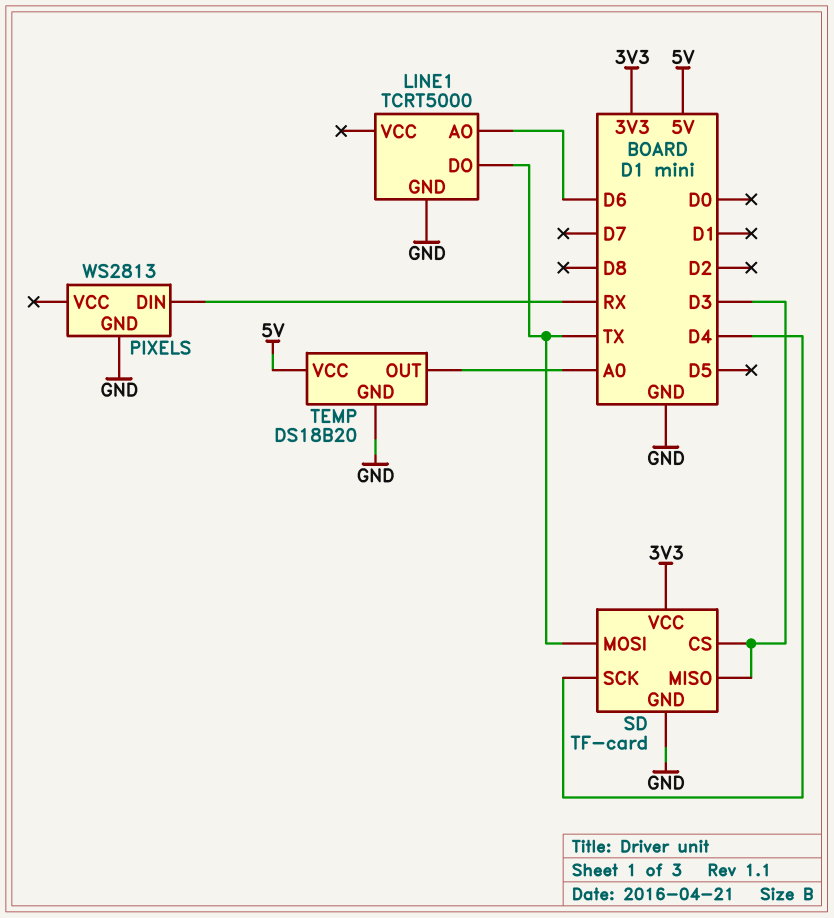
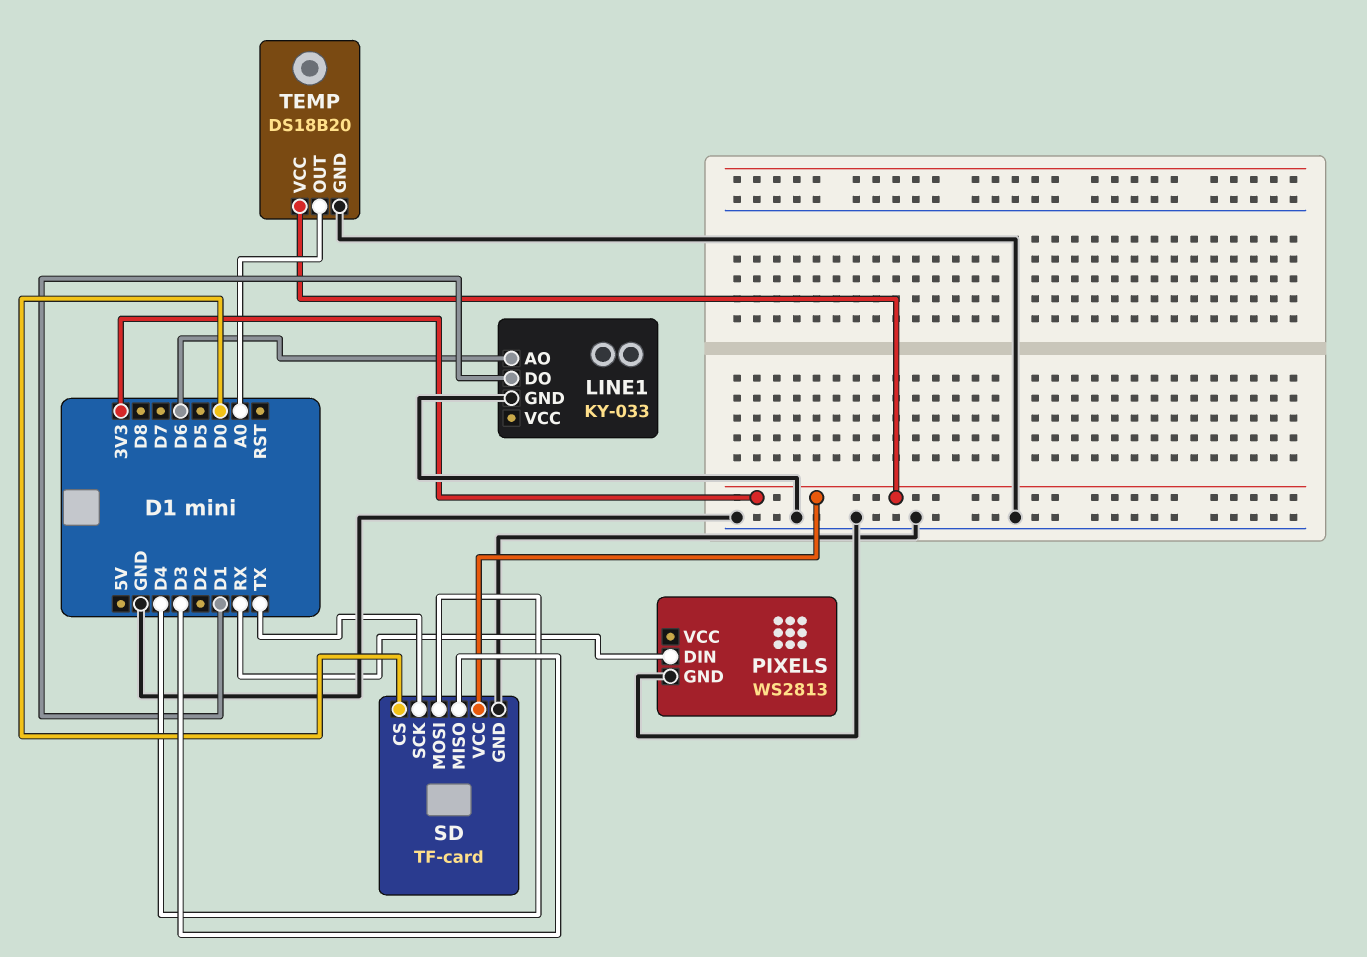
LINE1: TCRT5000 -> KY-033
LINE1 pin DO: TX -> D1
SD pin CS: D3 -> D0
SD pin MOSI: TX -> D4
SD pin SCK: D4 -> TX
TEMP pin VCC: 5V -> 3V3

